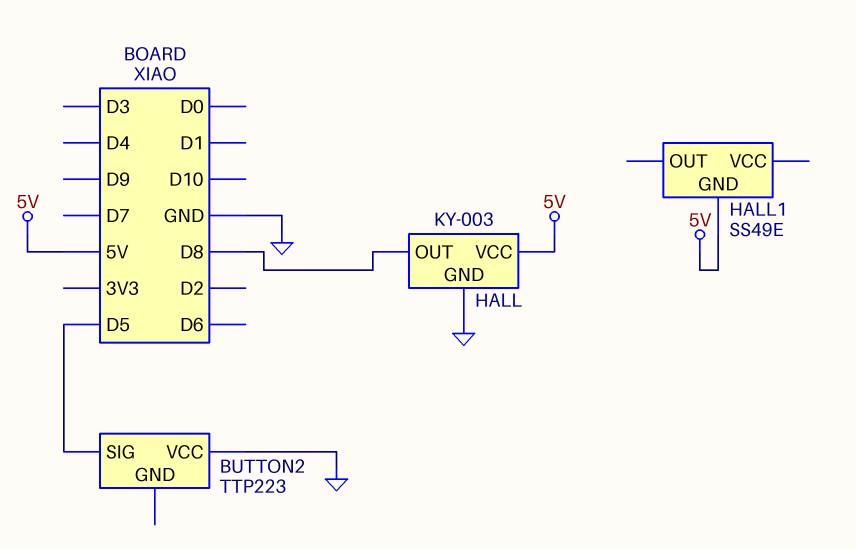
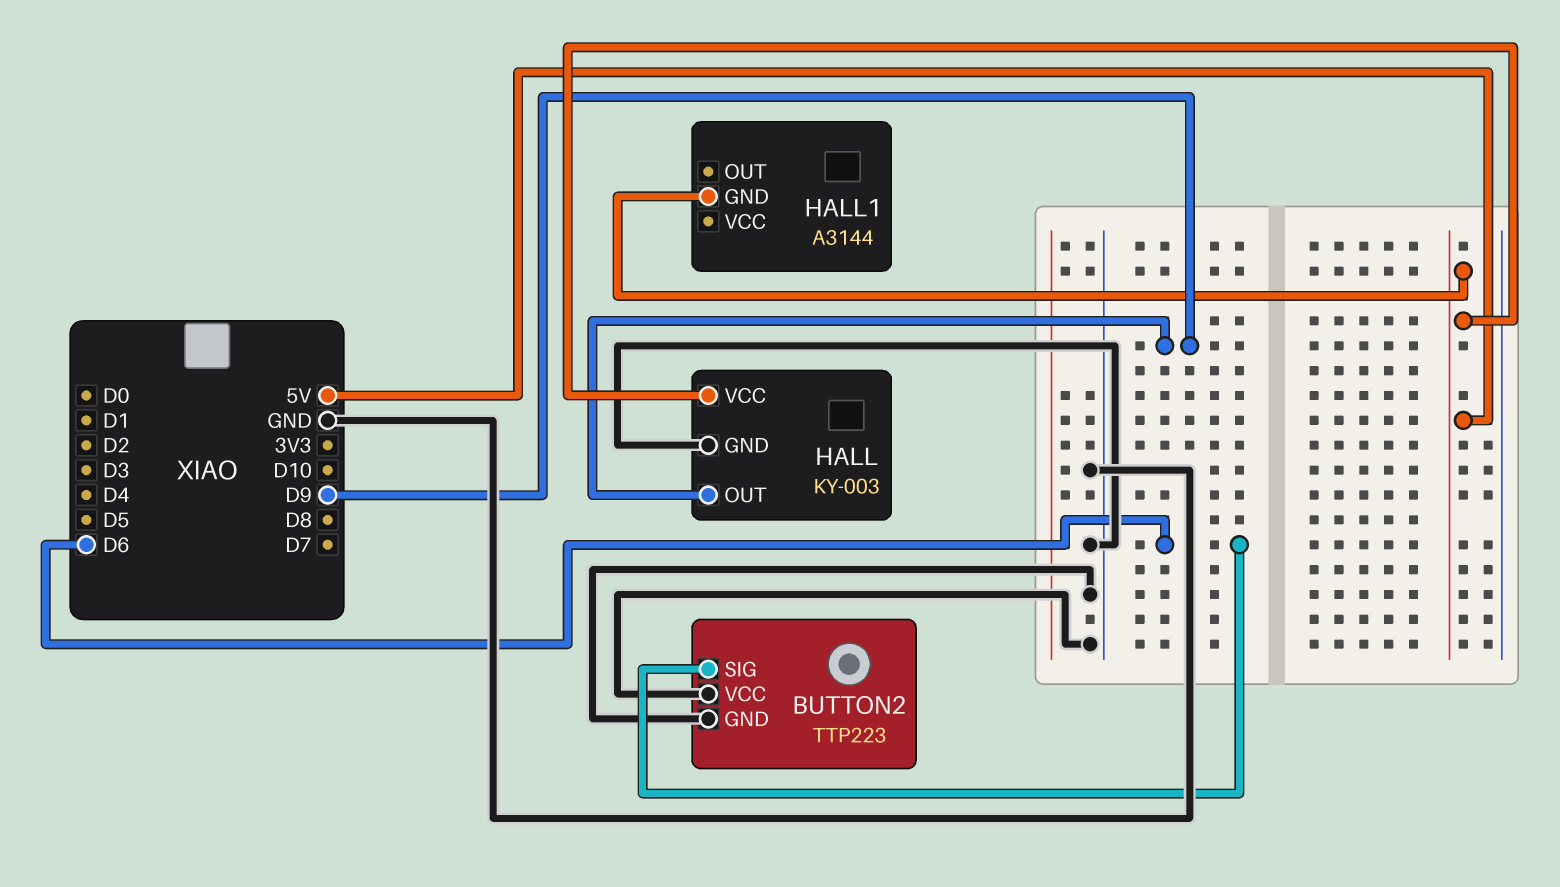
BUTTON2 pin GND: none -> GND
BUTTON2 pin SIG: D5 -> D6
HALL pin OUT: D8 -> D9
HALL1: SS49E -> A3144

